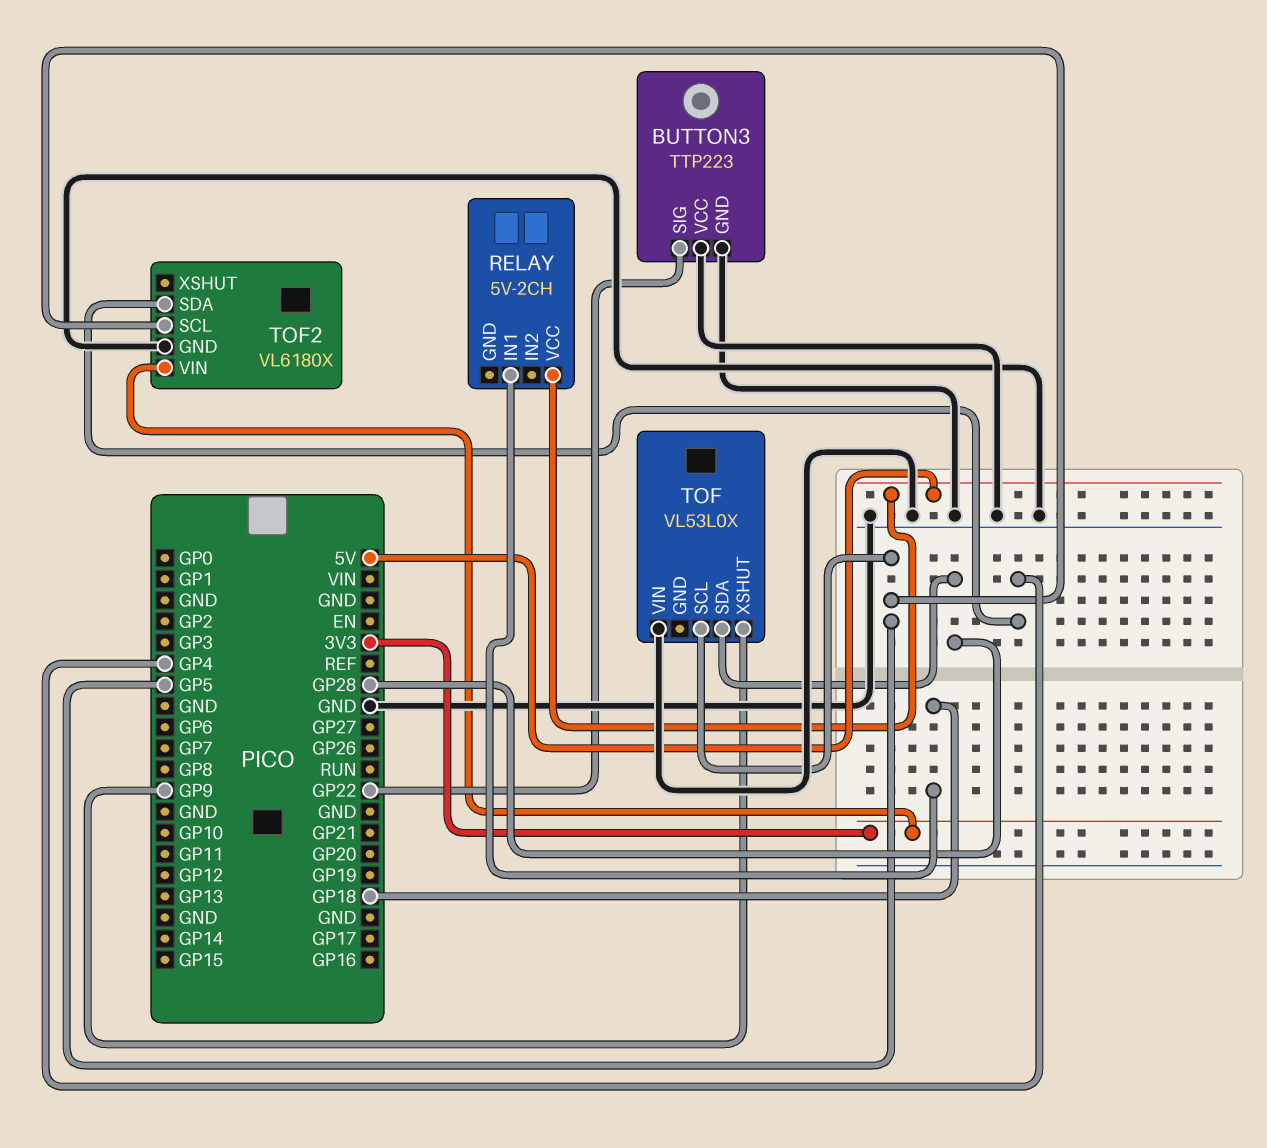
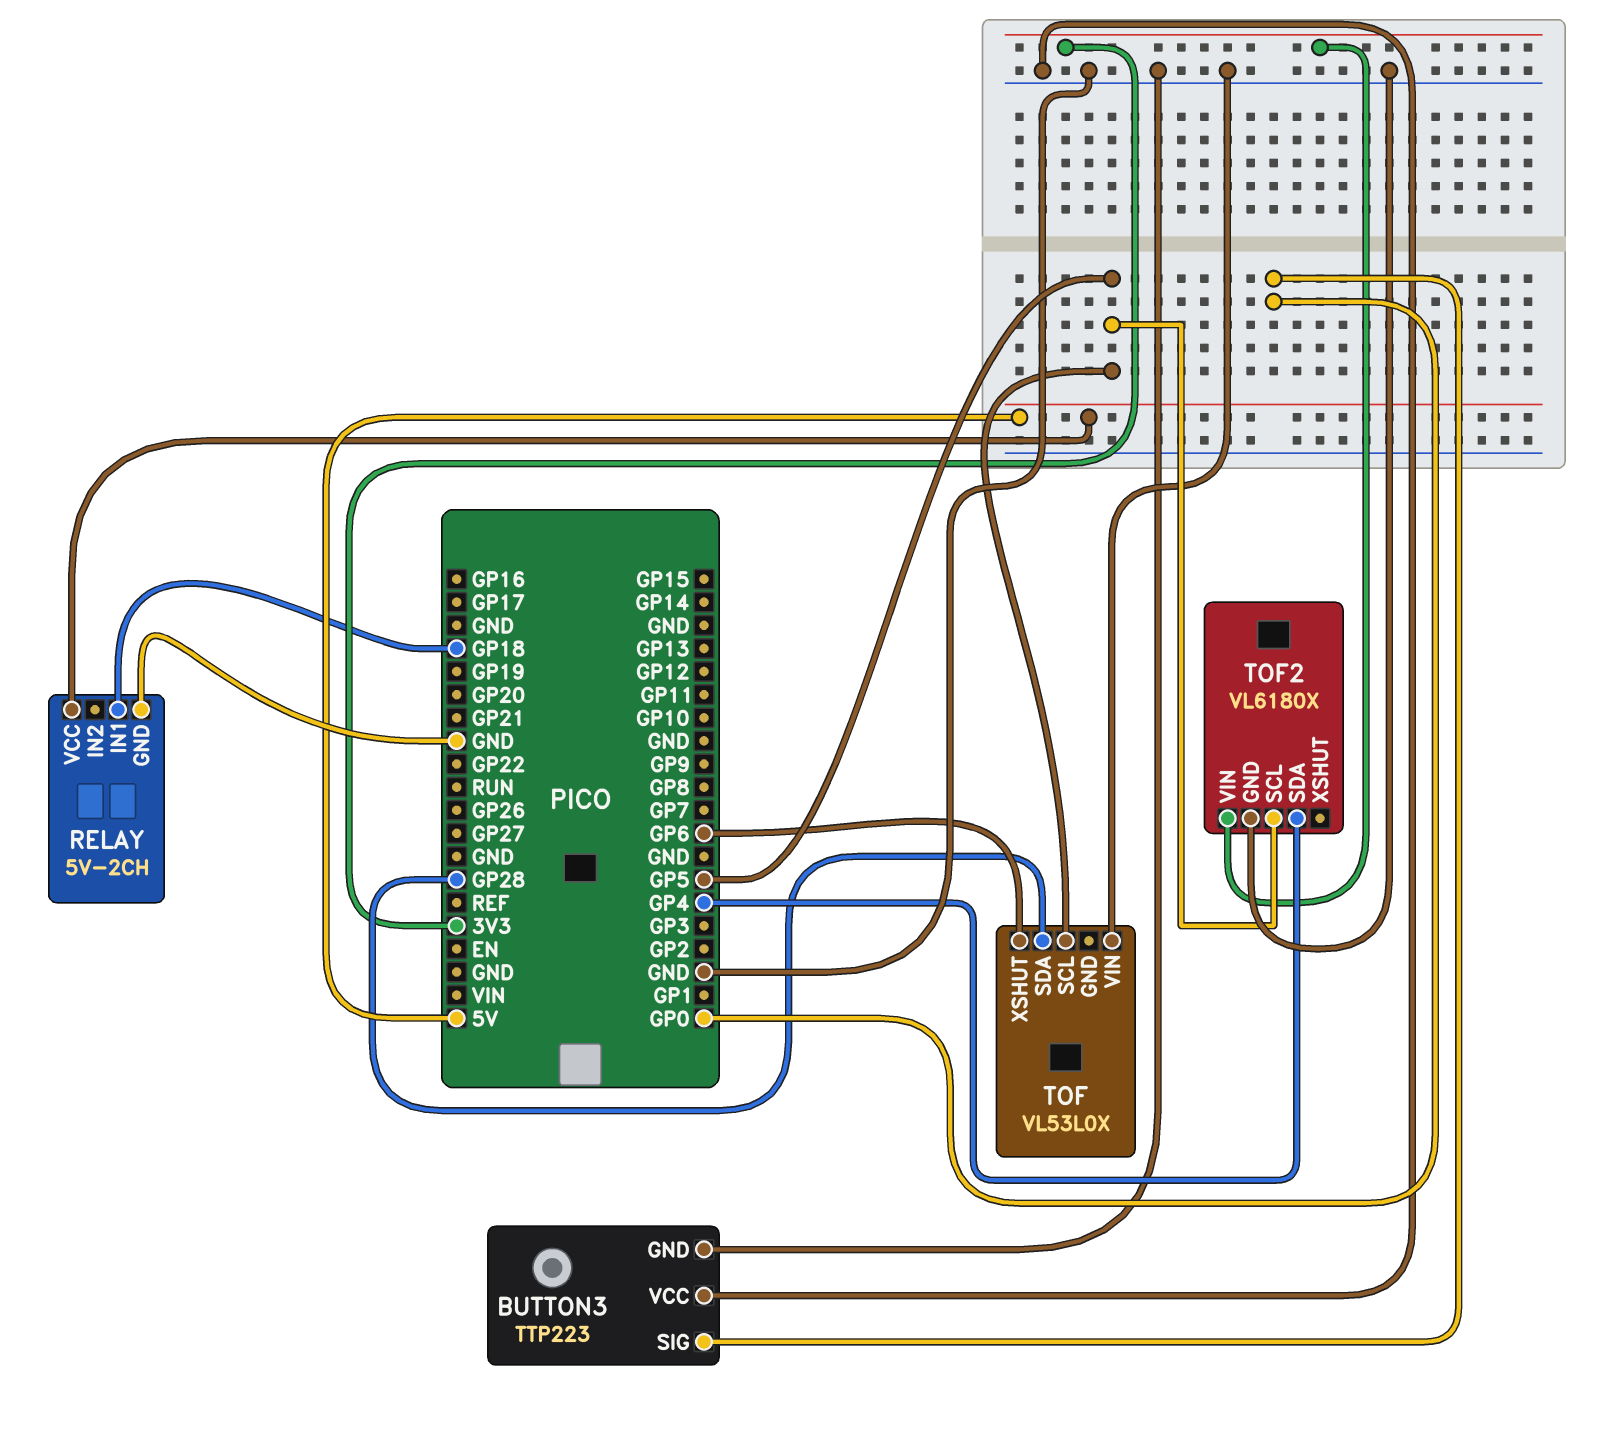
BUTTON3 pin SIG: GP22 -> GP0
RELAY pin GND: none -> GND
TOF pin XSHUT: GP9 -> GP6

